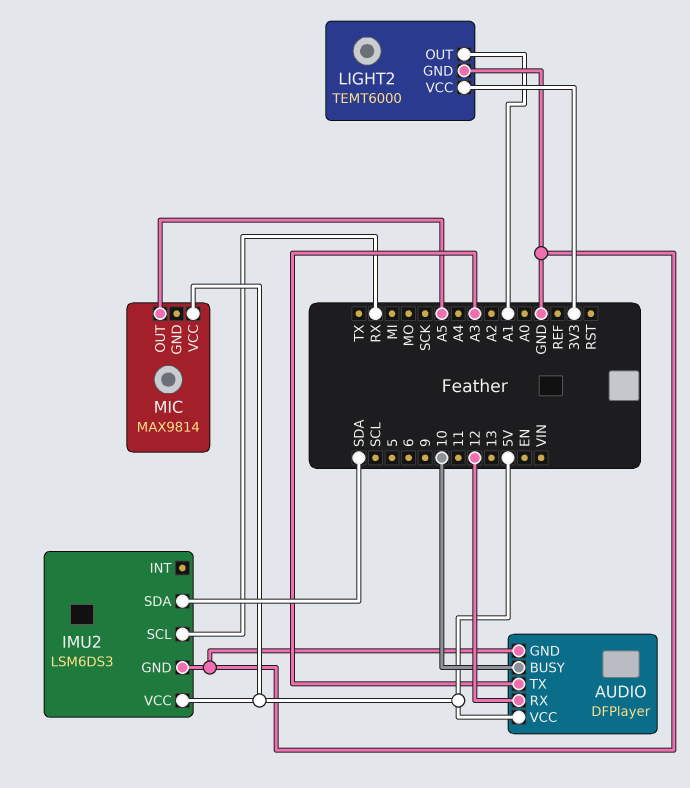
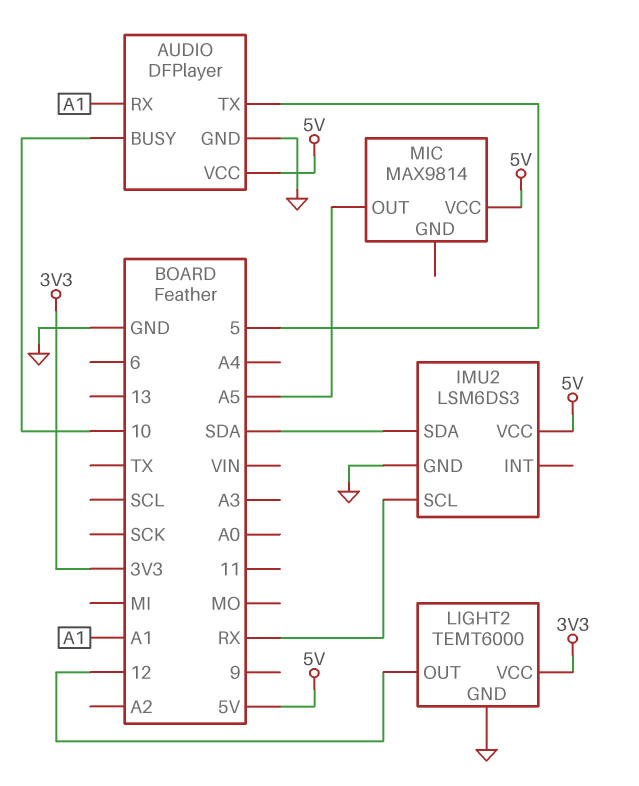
AUDIO pin RX: 12 -> A1
AUDIO pin TX: A3 -> 5
LIGHT2 pin OUT: A1 -> 12

